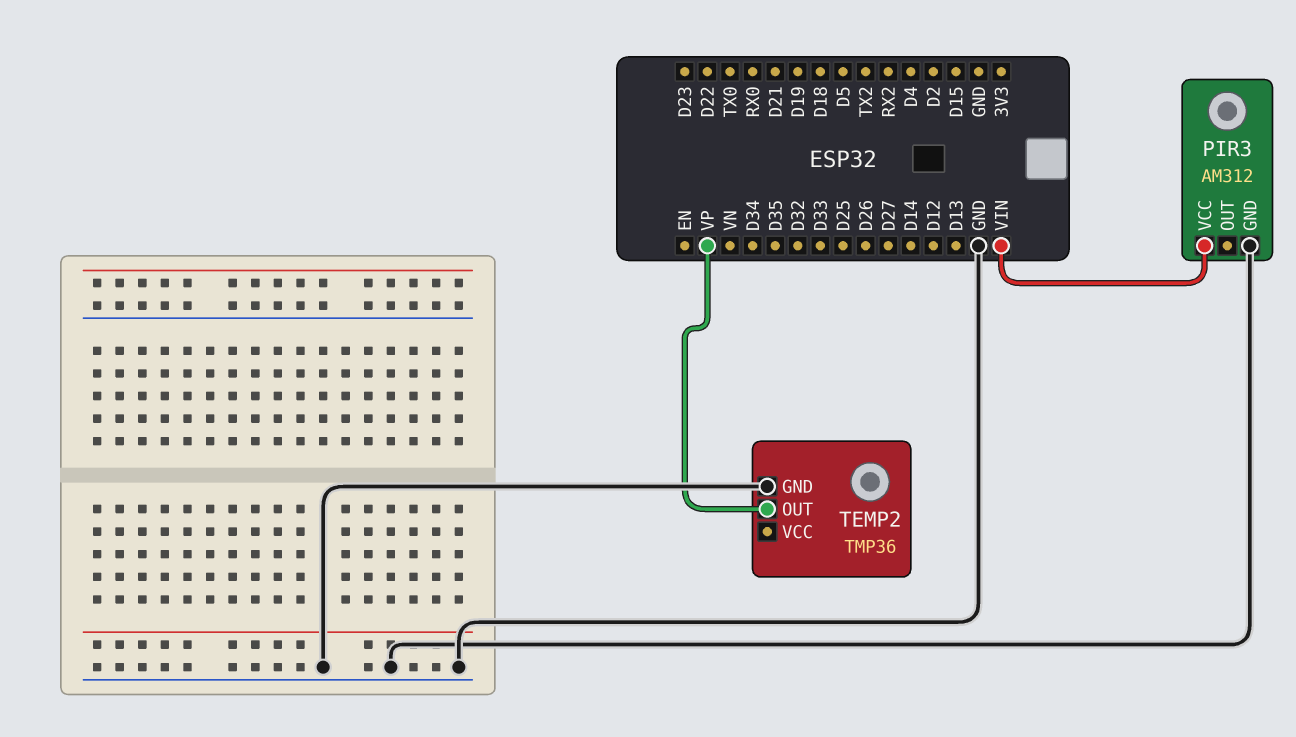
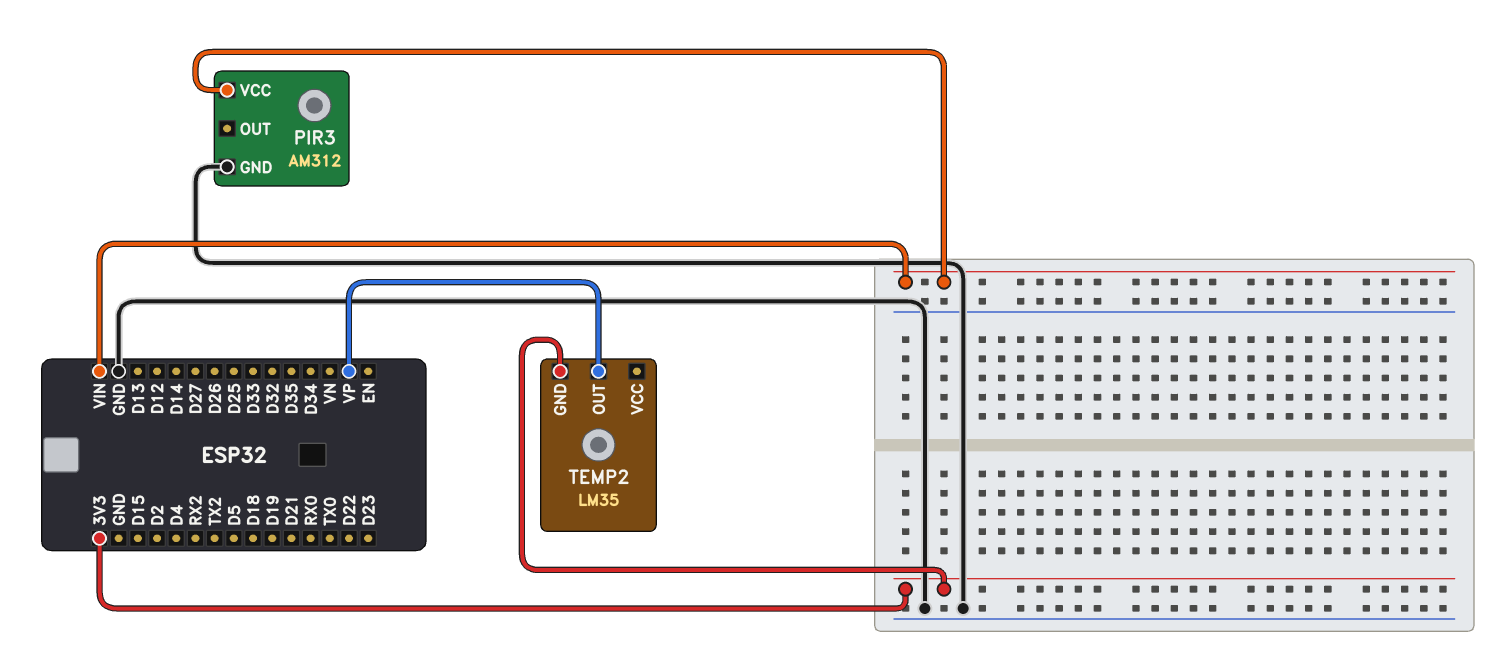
TEMP2: TMP36 -> LM35
TEMP2 pin GND: GND -> 3V3

